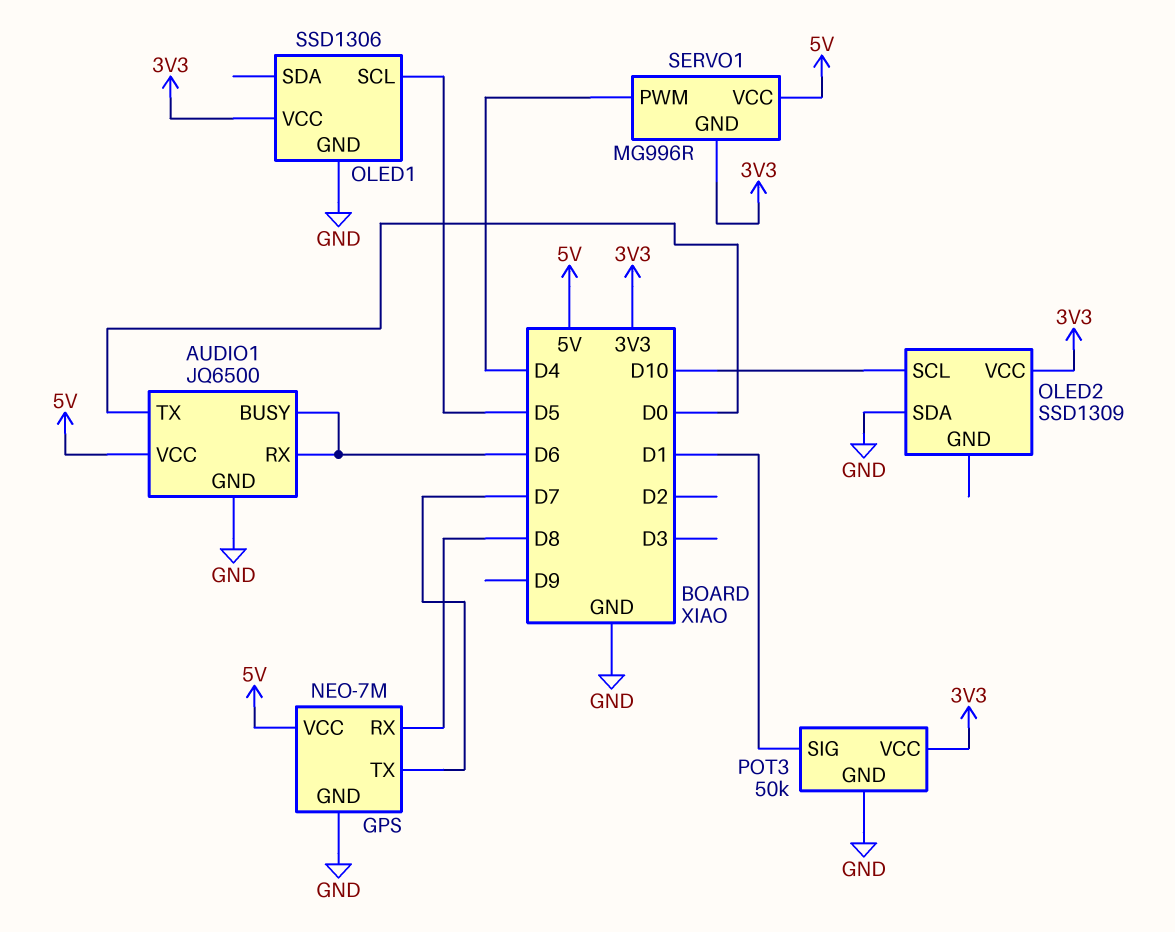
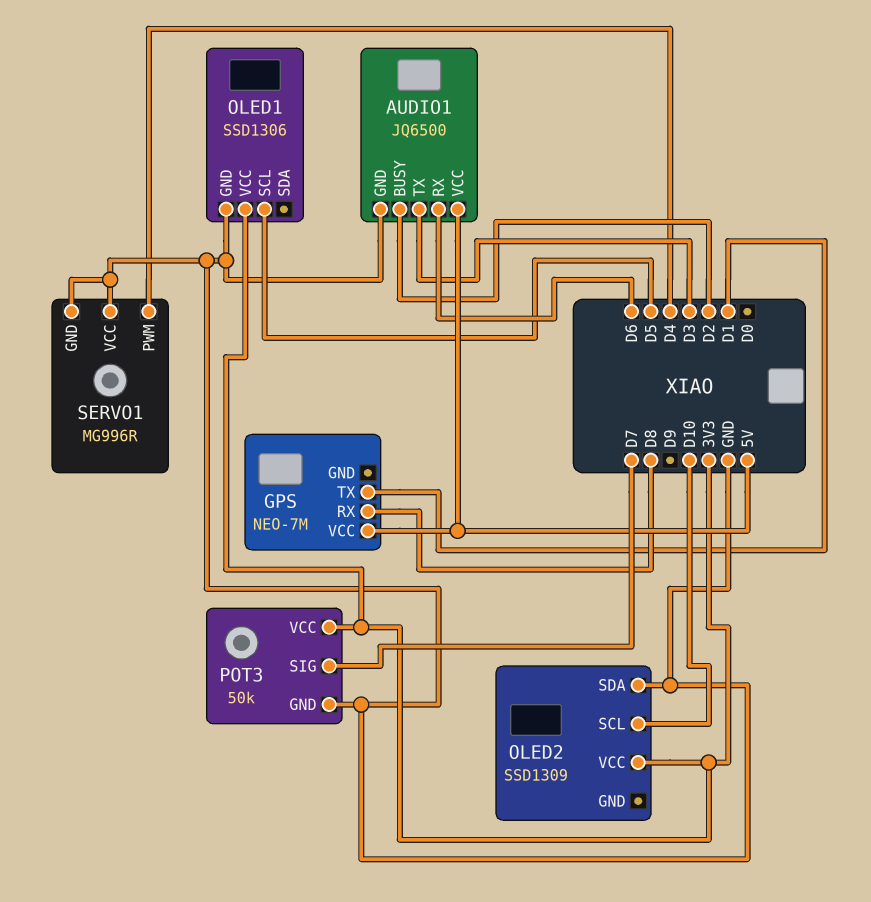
AUDIO1 pin BUSY: D6 -> D2
AUDIO1 pin TX: D0 -> D3
GPS pin GND: GND -> none
GPS pin TX: D7 -> D1
POT3 pin SIG: D1 -> D7
SERVO1 pin GND: 3V3 -> GND
SERVO1 pin VCC: 5V -> GND

